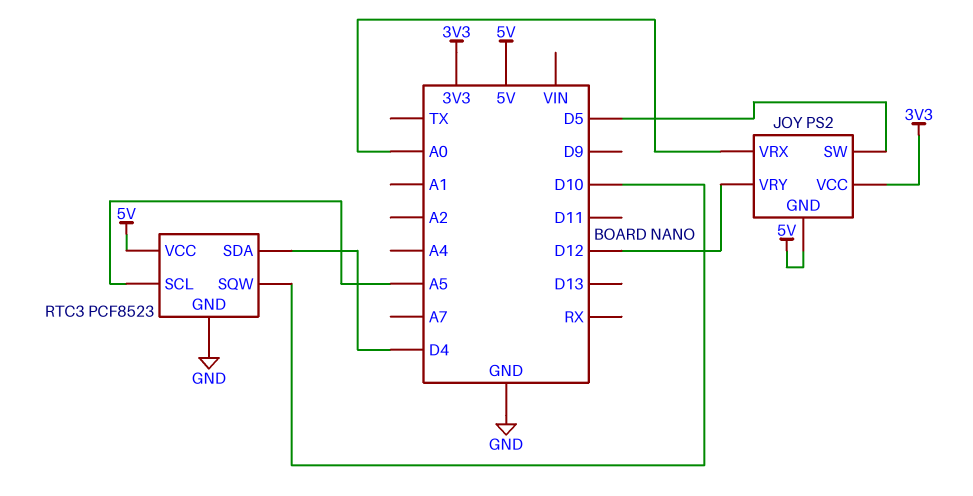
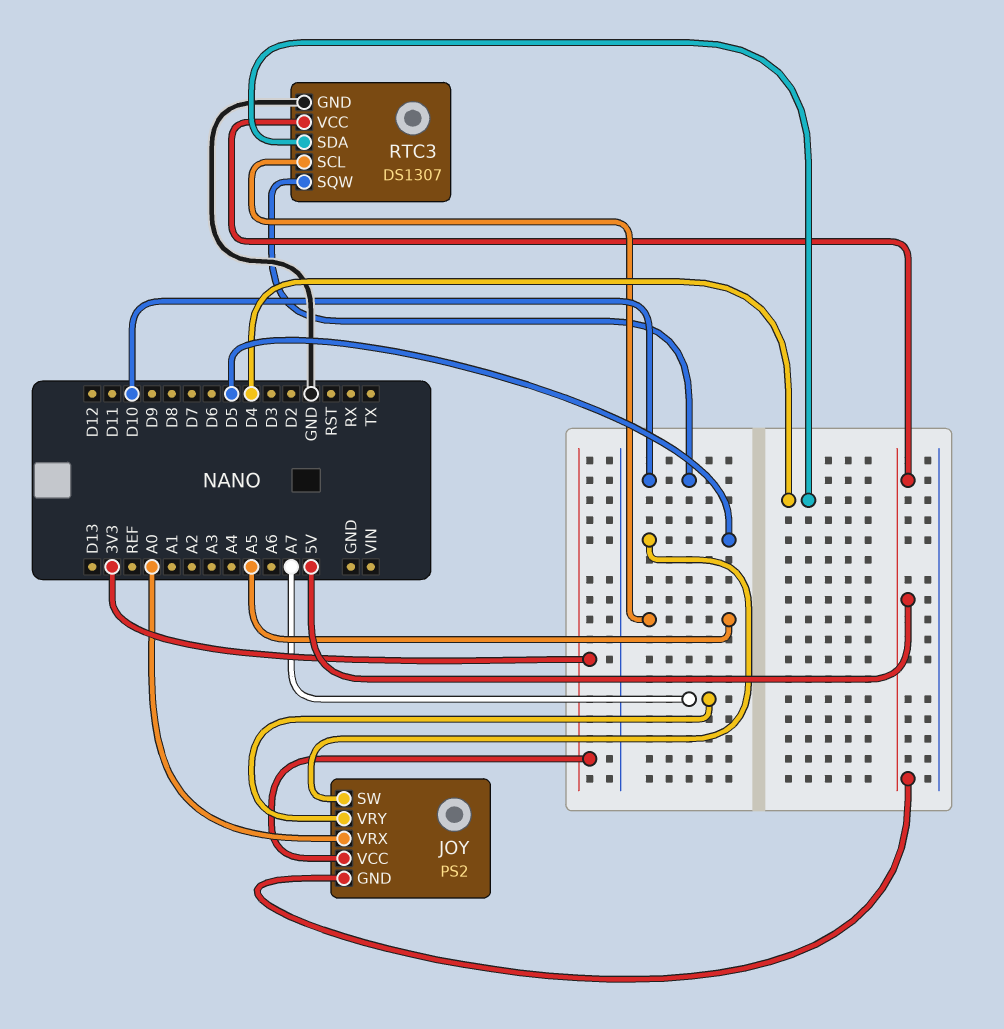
JOY pin VRY: D12 -> A7
RTC3: PCF8523 -> DS1307

